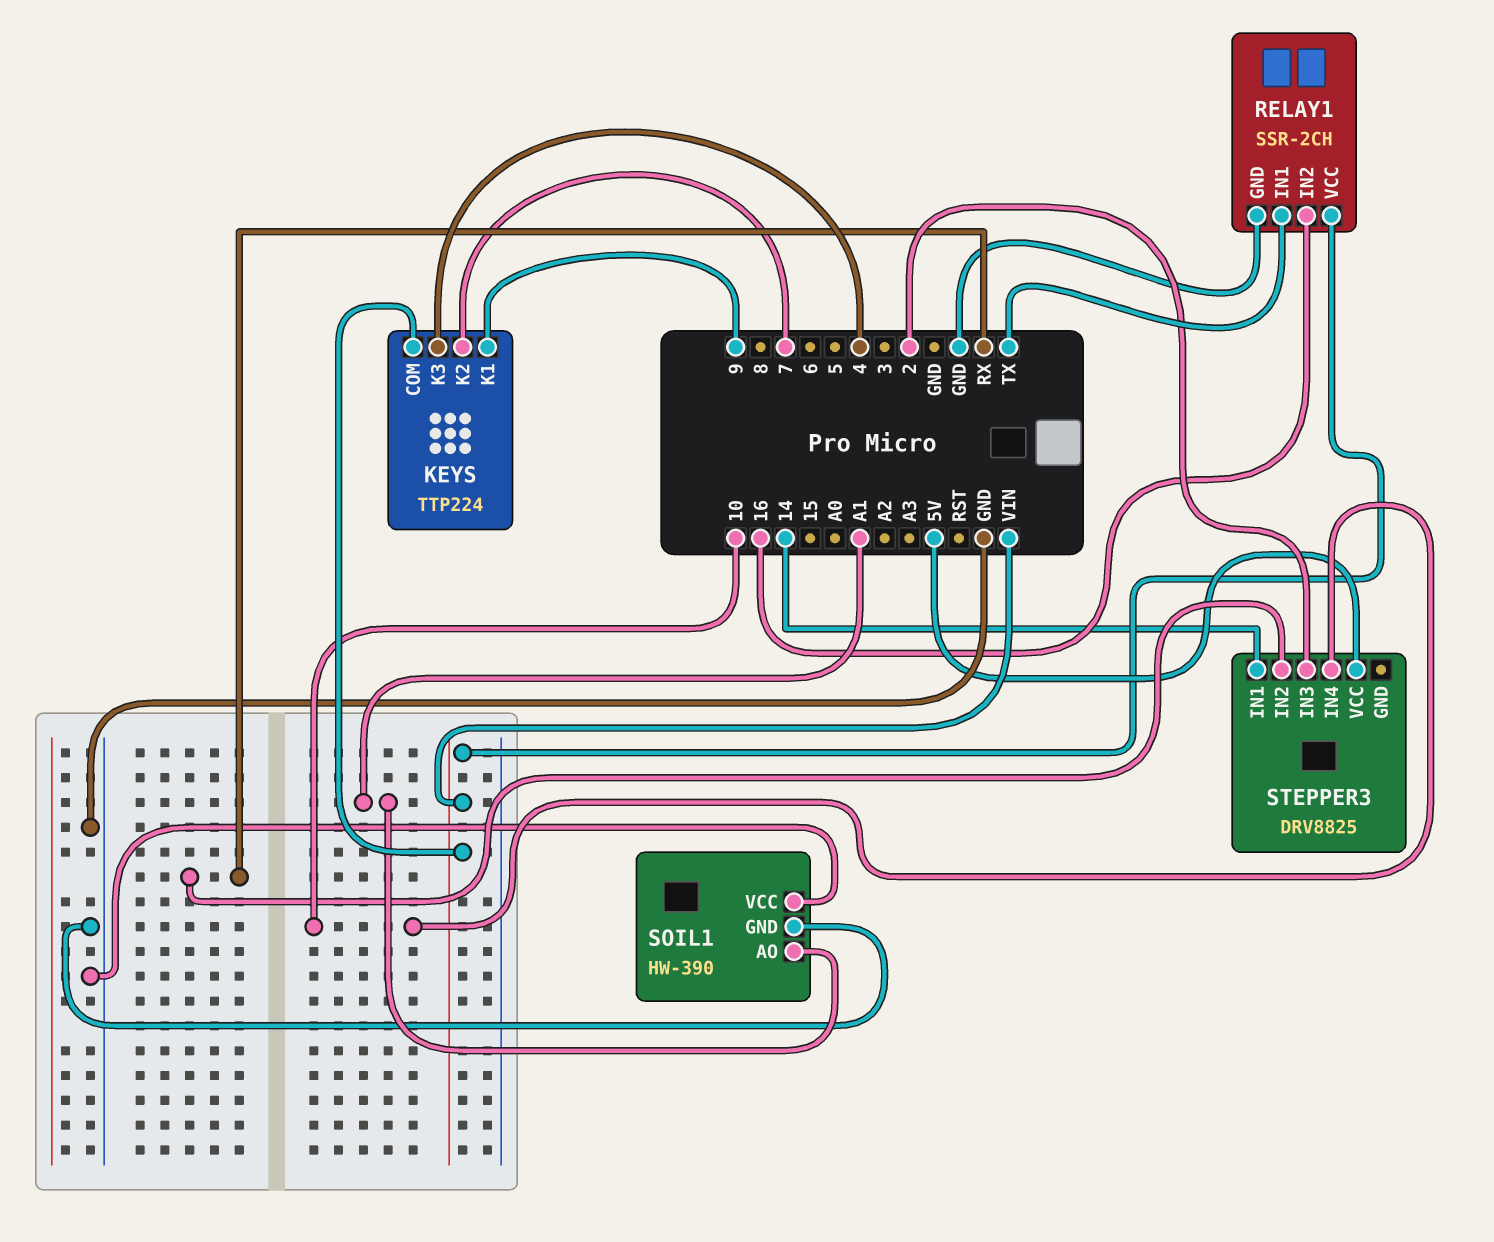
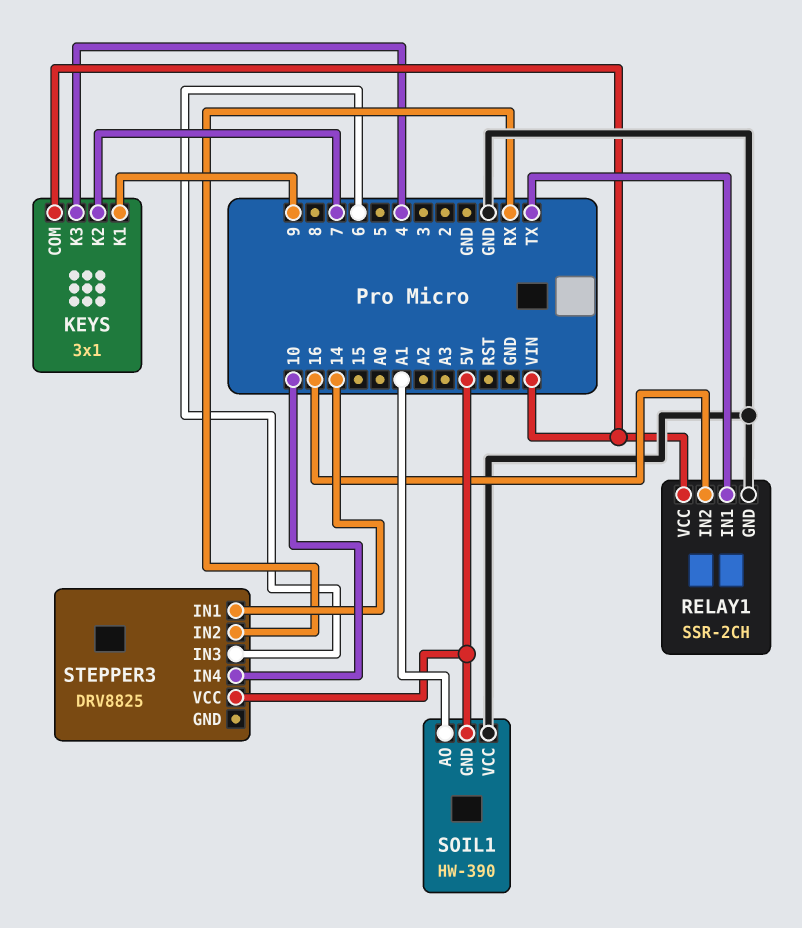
KEYS: TTP224 -> 3x1
SOIL1 pin GND: GND -> 5V
STEPPER3 pin IN3: 2 -> 6

